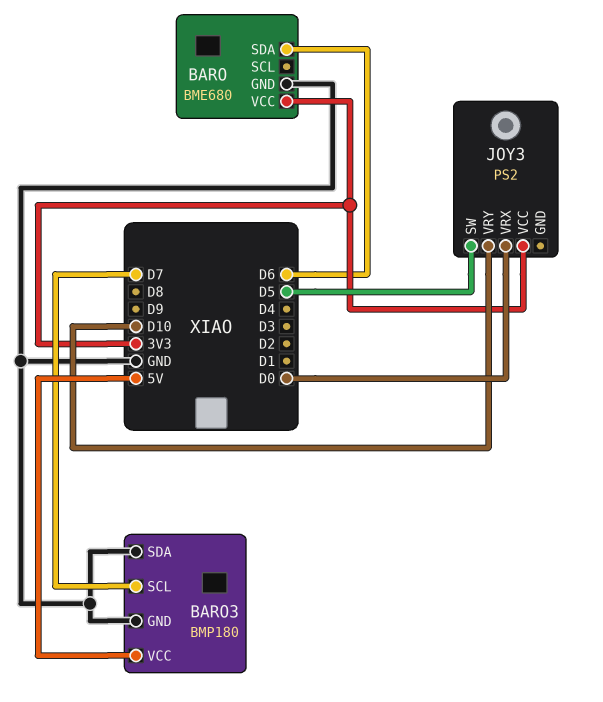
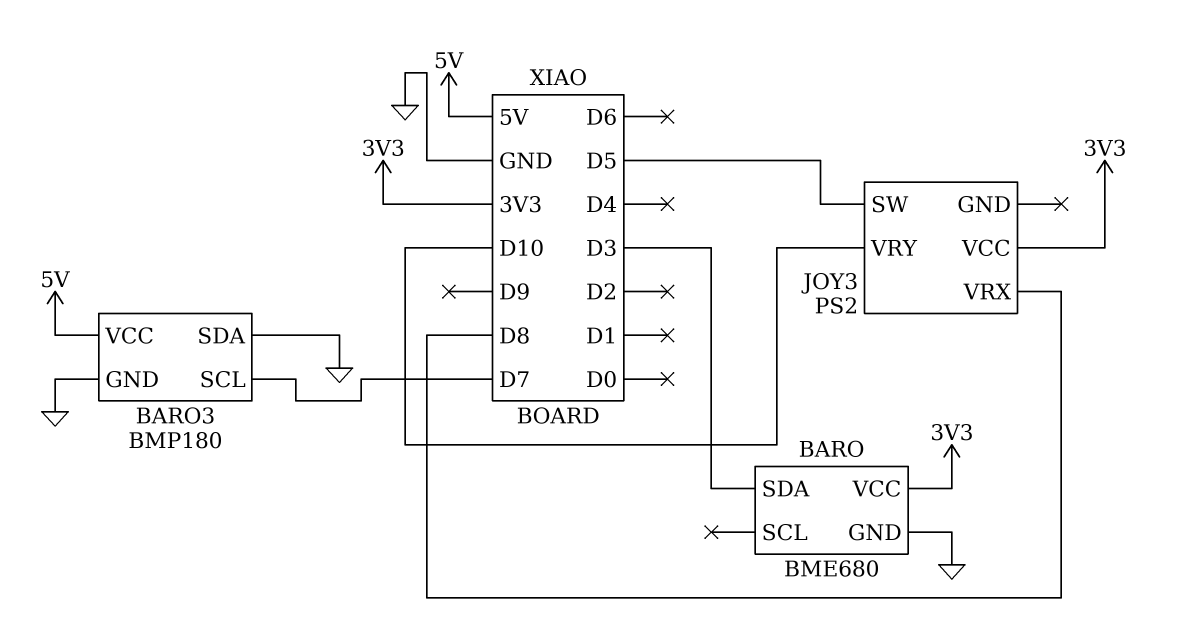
BARO pin SDA: D6 -> D3
JOY3 pin VRX: D0 -> D8

